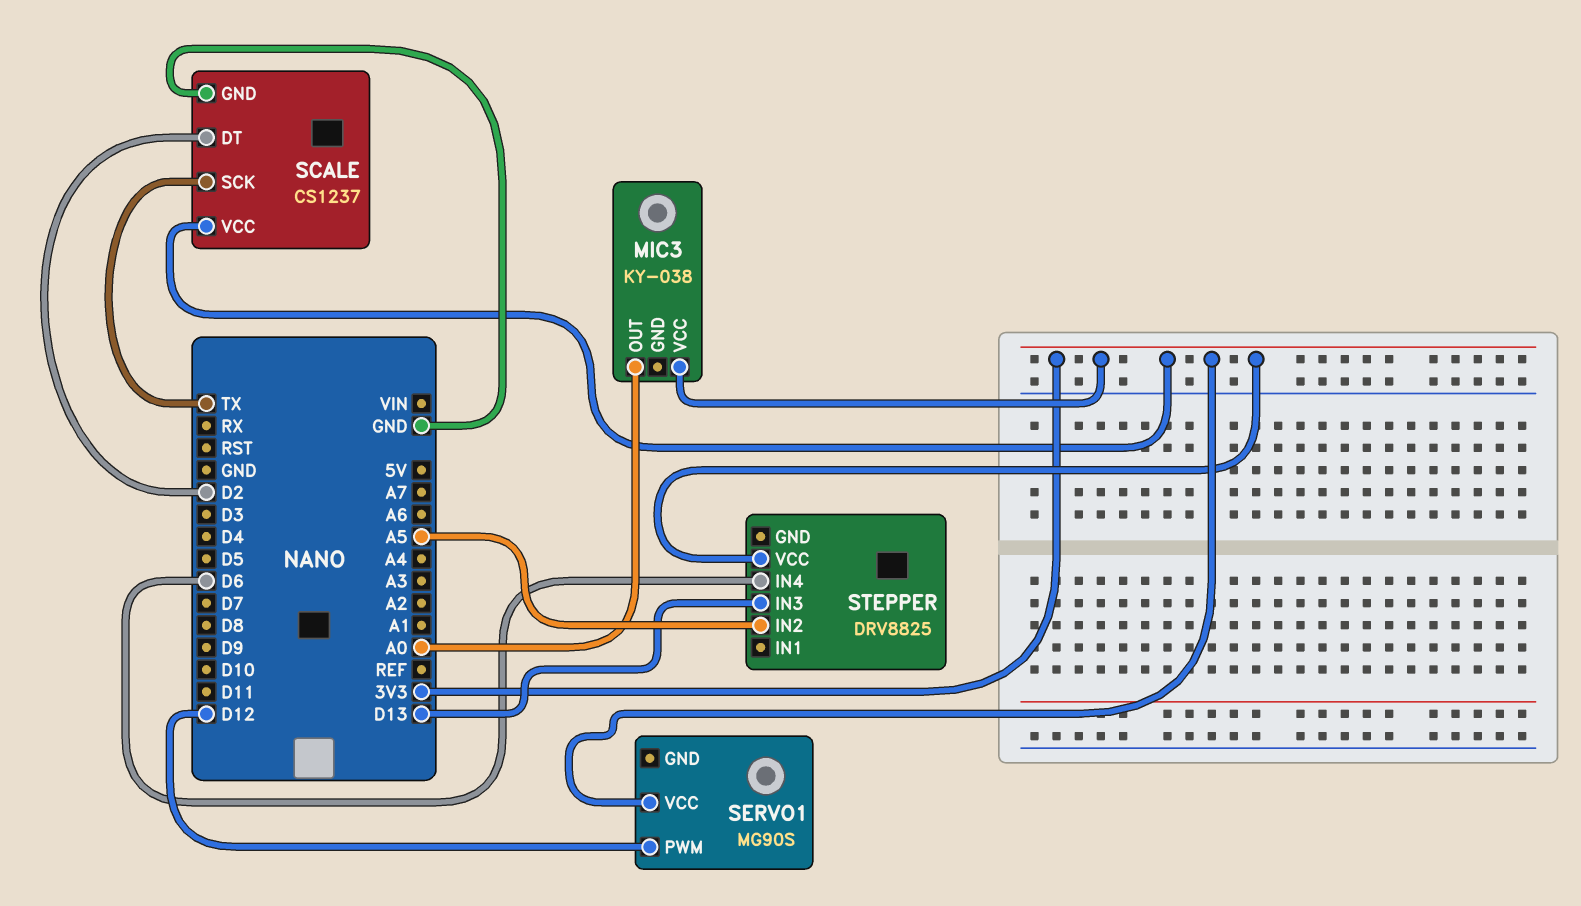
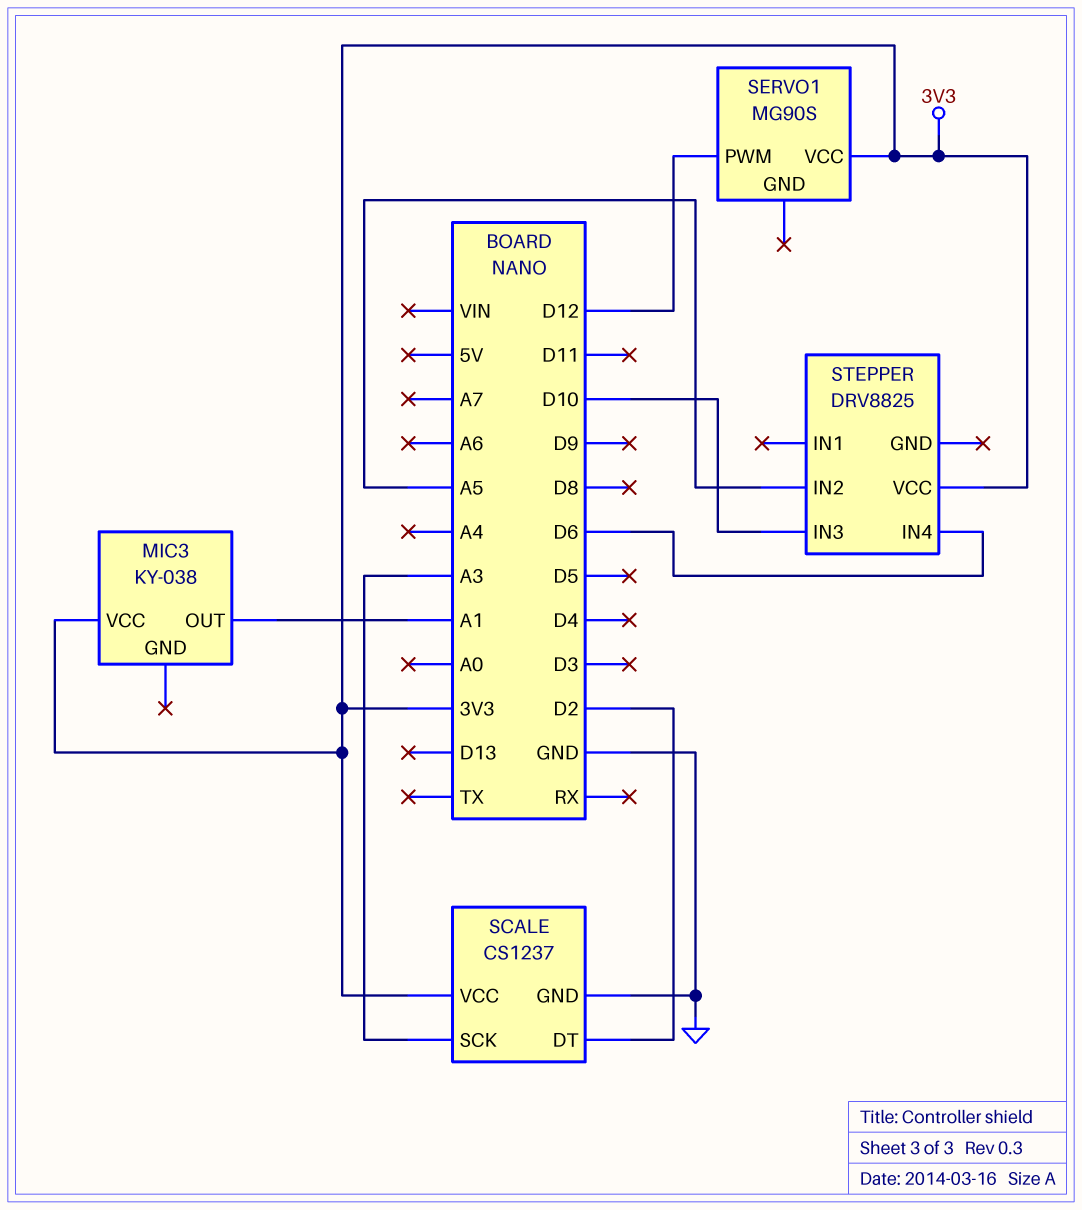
MIC3 pin OUT: A0 -> A1
SCALE pin SCK: TX -> A3
STEPPER pin IN3: D13 -> D10

